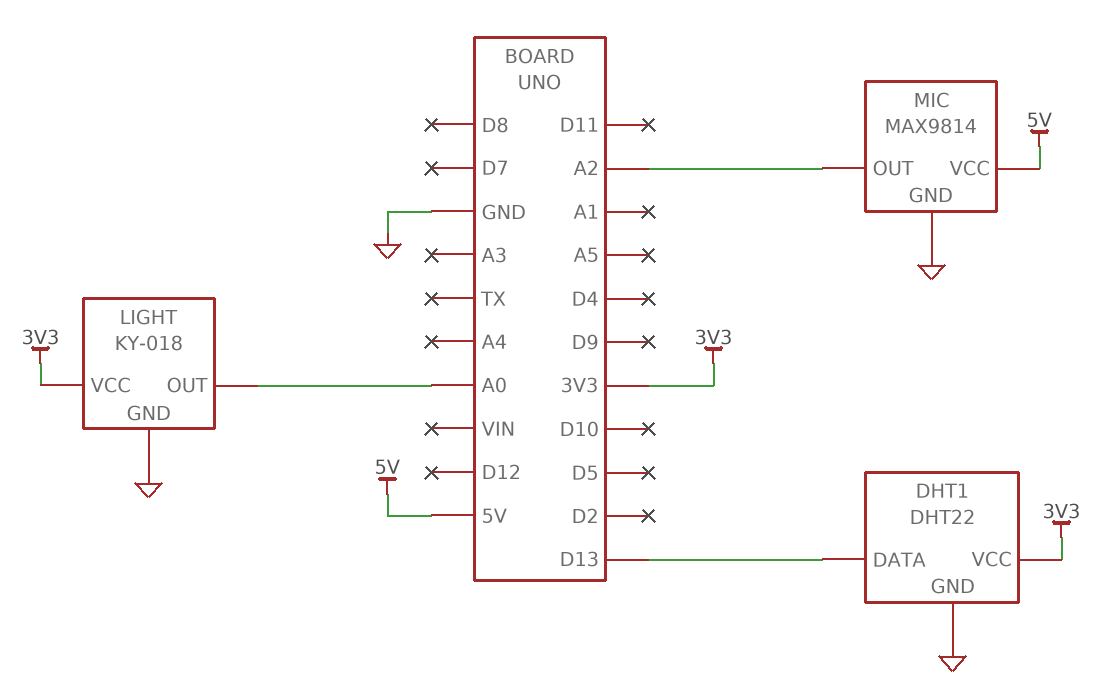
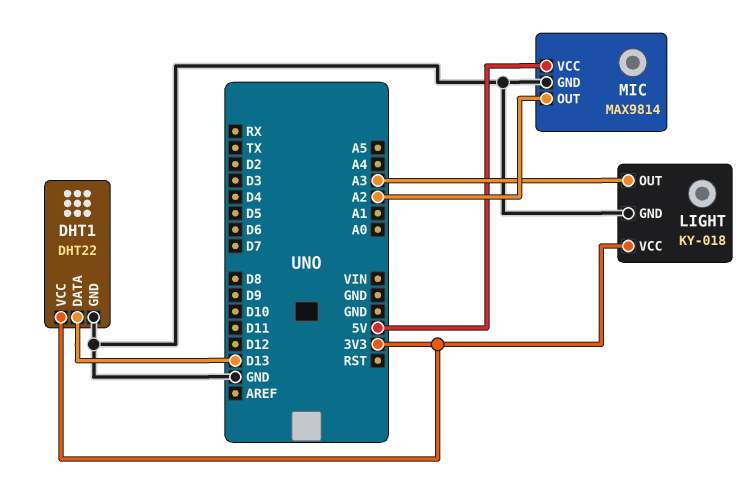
LIGHT pin OUT: A0 -> A3

